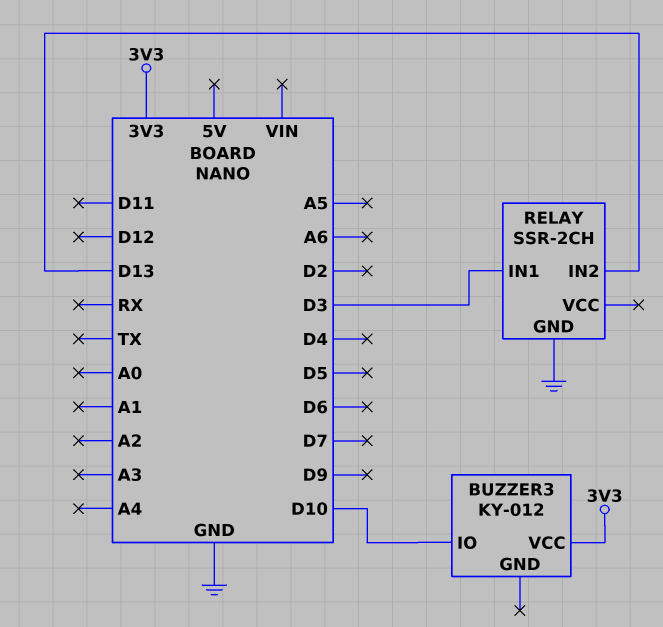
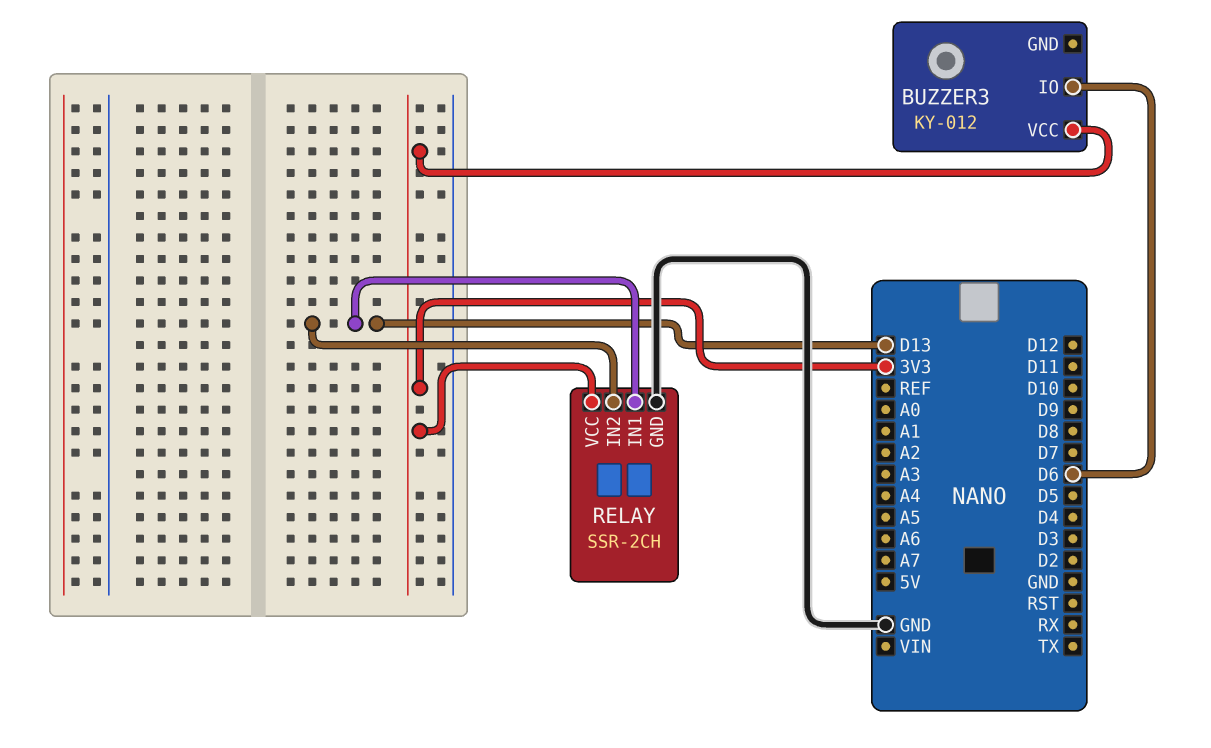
BUZZER3 pin IO: D10 -> D6
RELAY pin IN1: D3 -> D13
RELAY pin VCC: none -> 3V3

